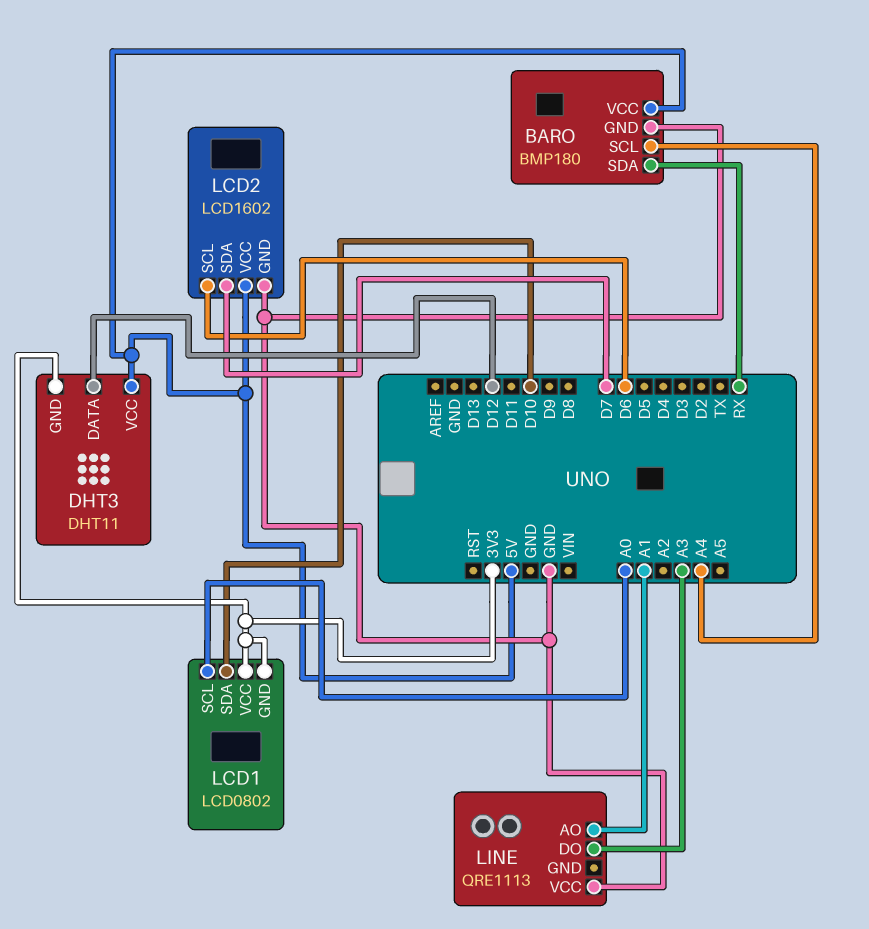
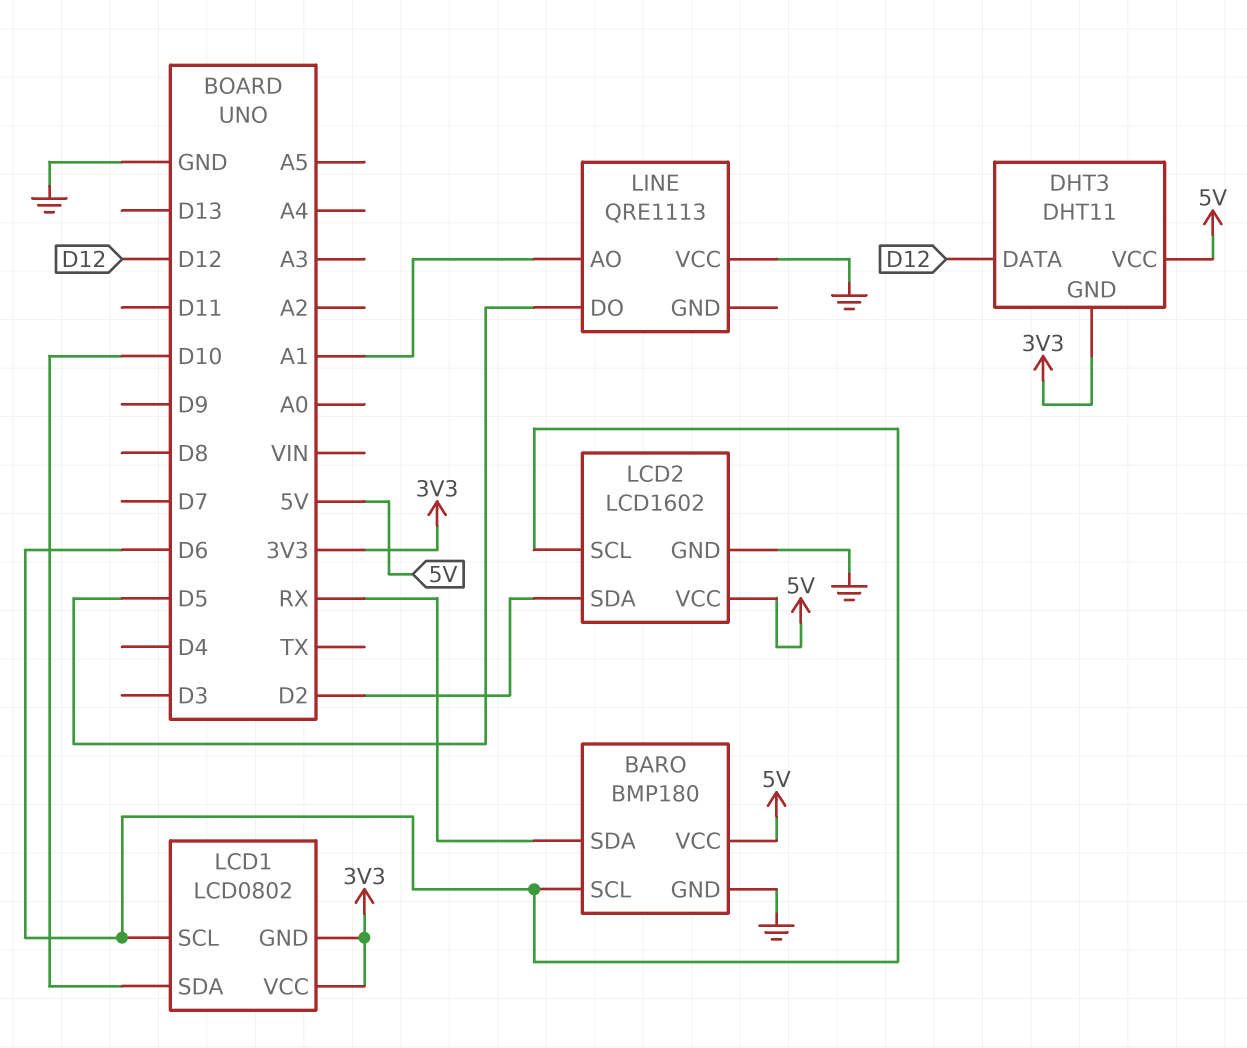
BARO pin SCL: A4 -> D6
LCD1 pin SCL: A0 -> D6
LCD2 pin SDA: D7 -> D2
LINE pin DO: A3 -> D5

